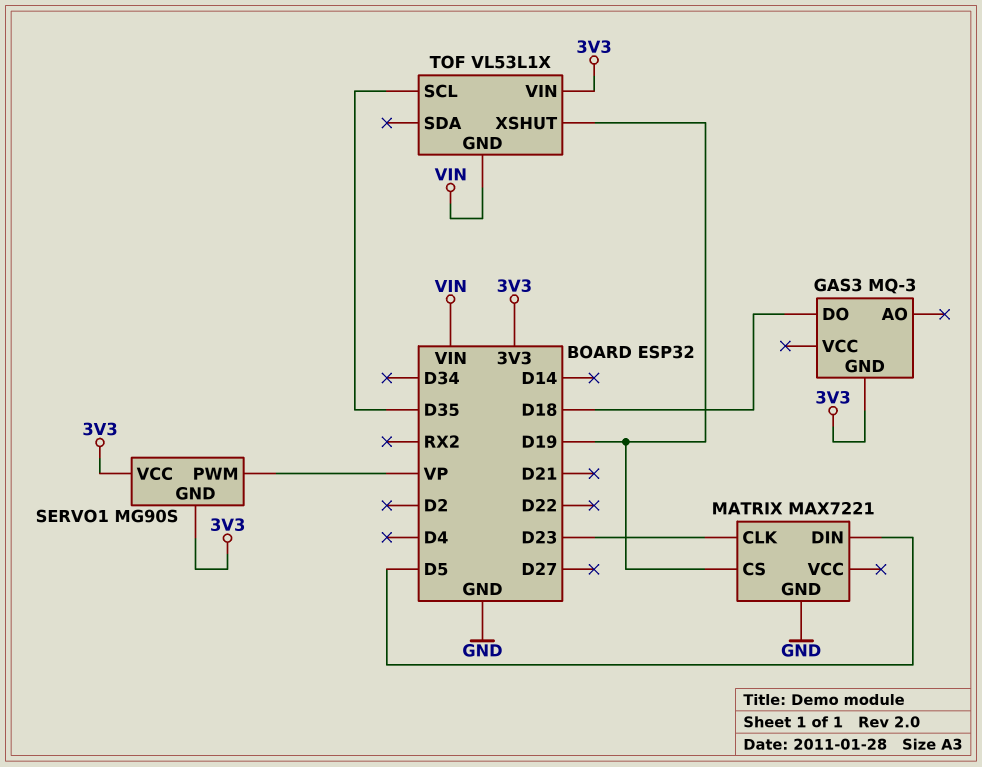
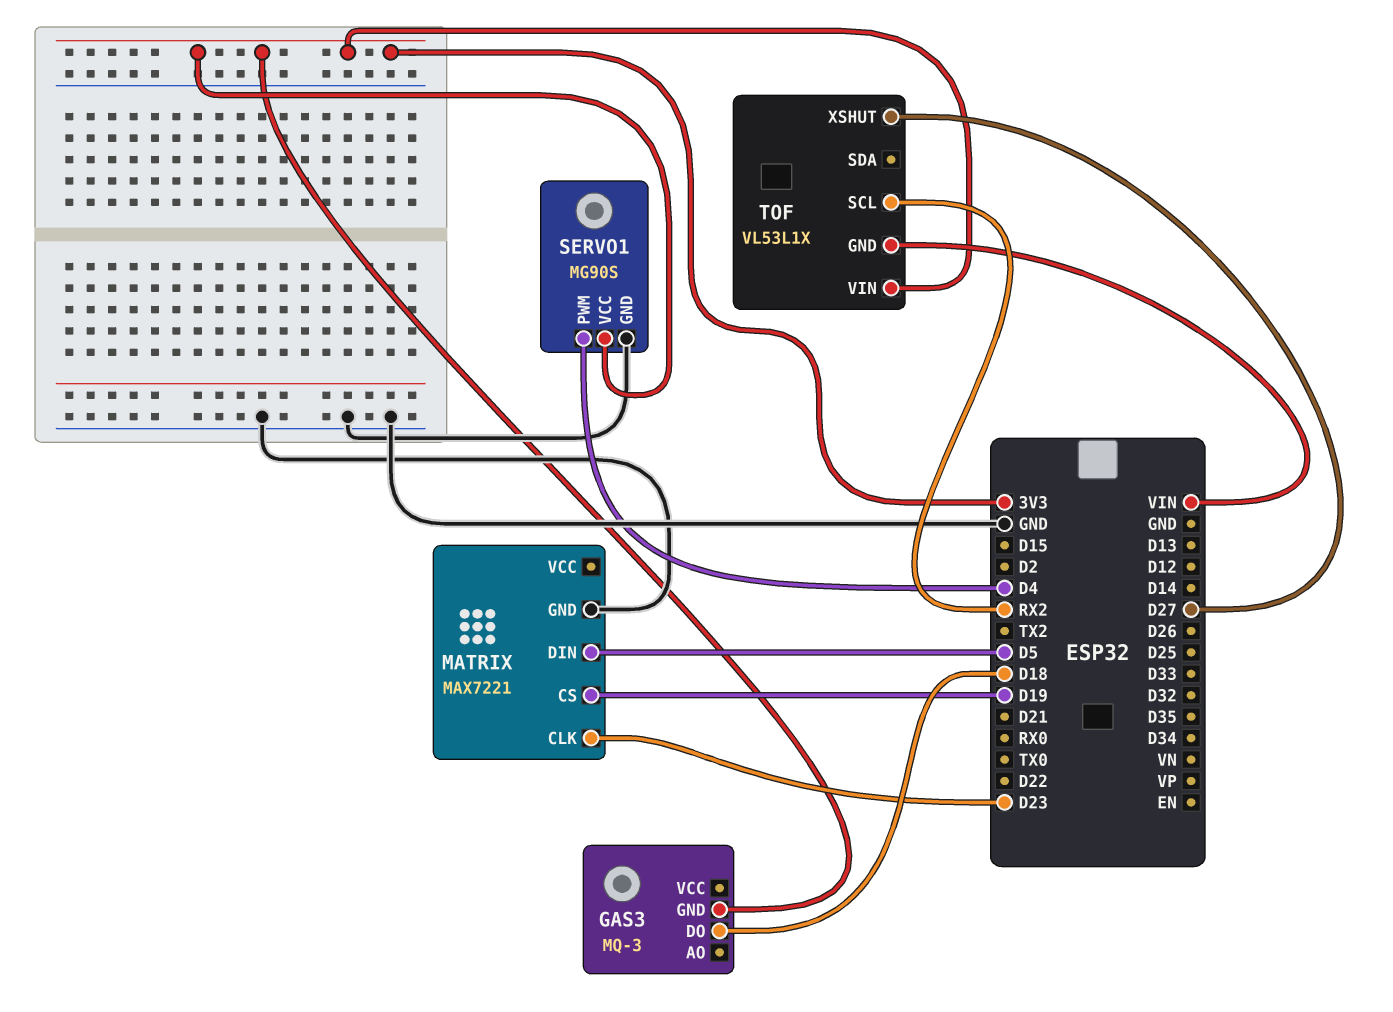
SERVO1 pin GND: 3V3 -> GND
SERVO1 pin PWM: VP -> D4
TOF pin SCL: D35 -> RX2
TOF pin XSHUT: D19 -> D27

